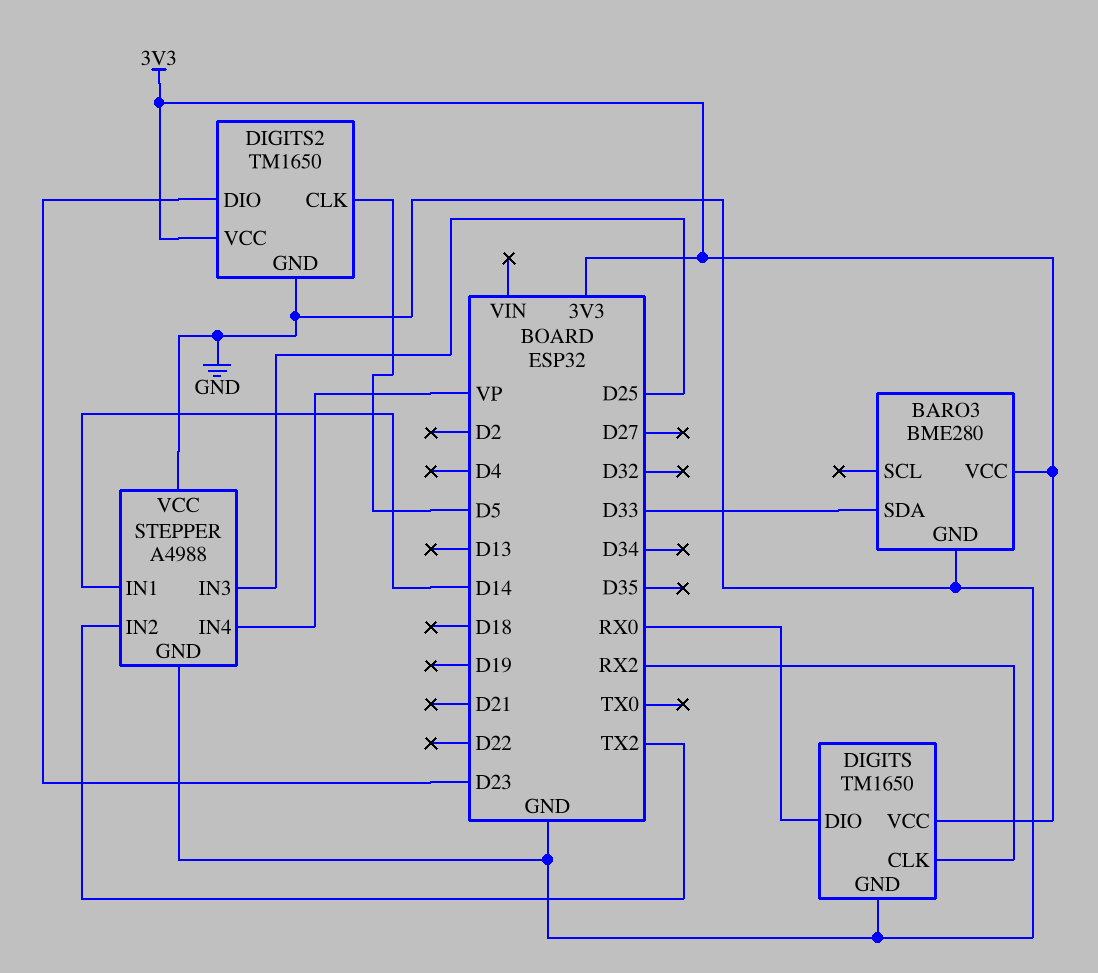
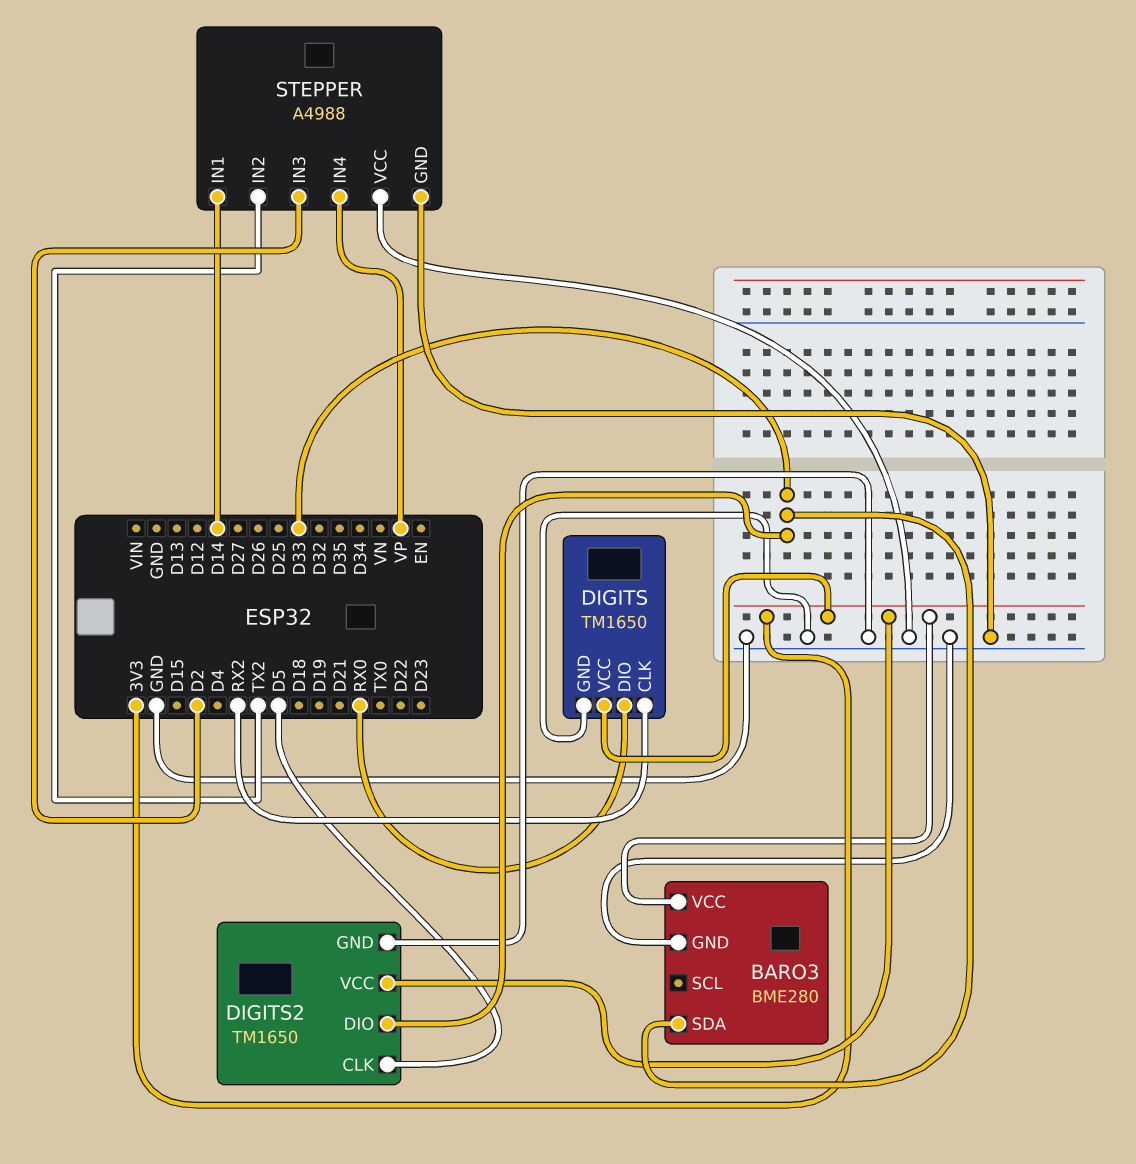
DIGITS2 pin DIO: D23 -> D33
STEPPER pin IN3: D25 -> D2

